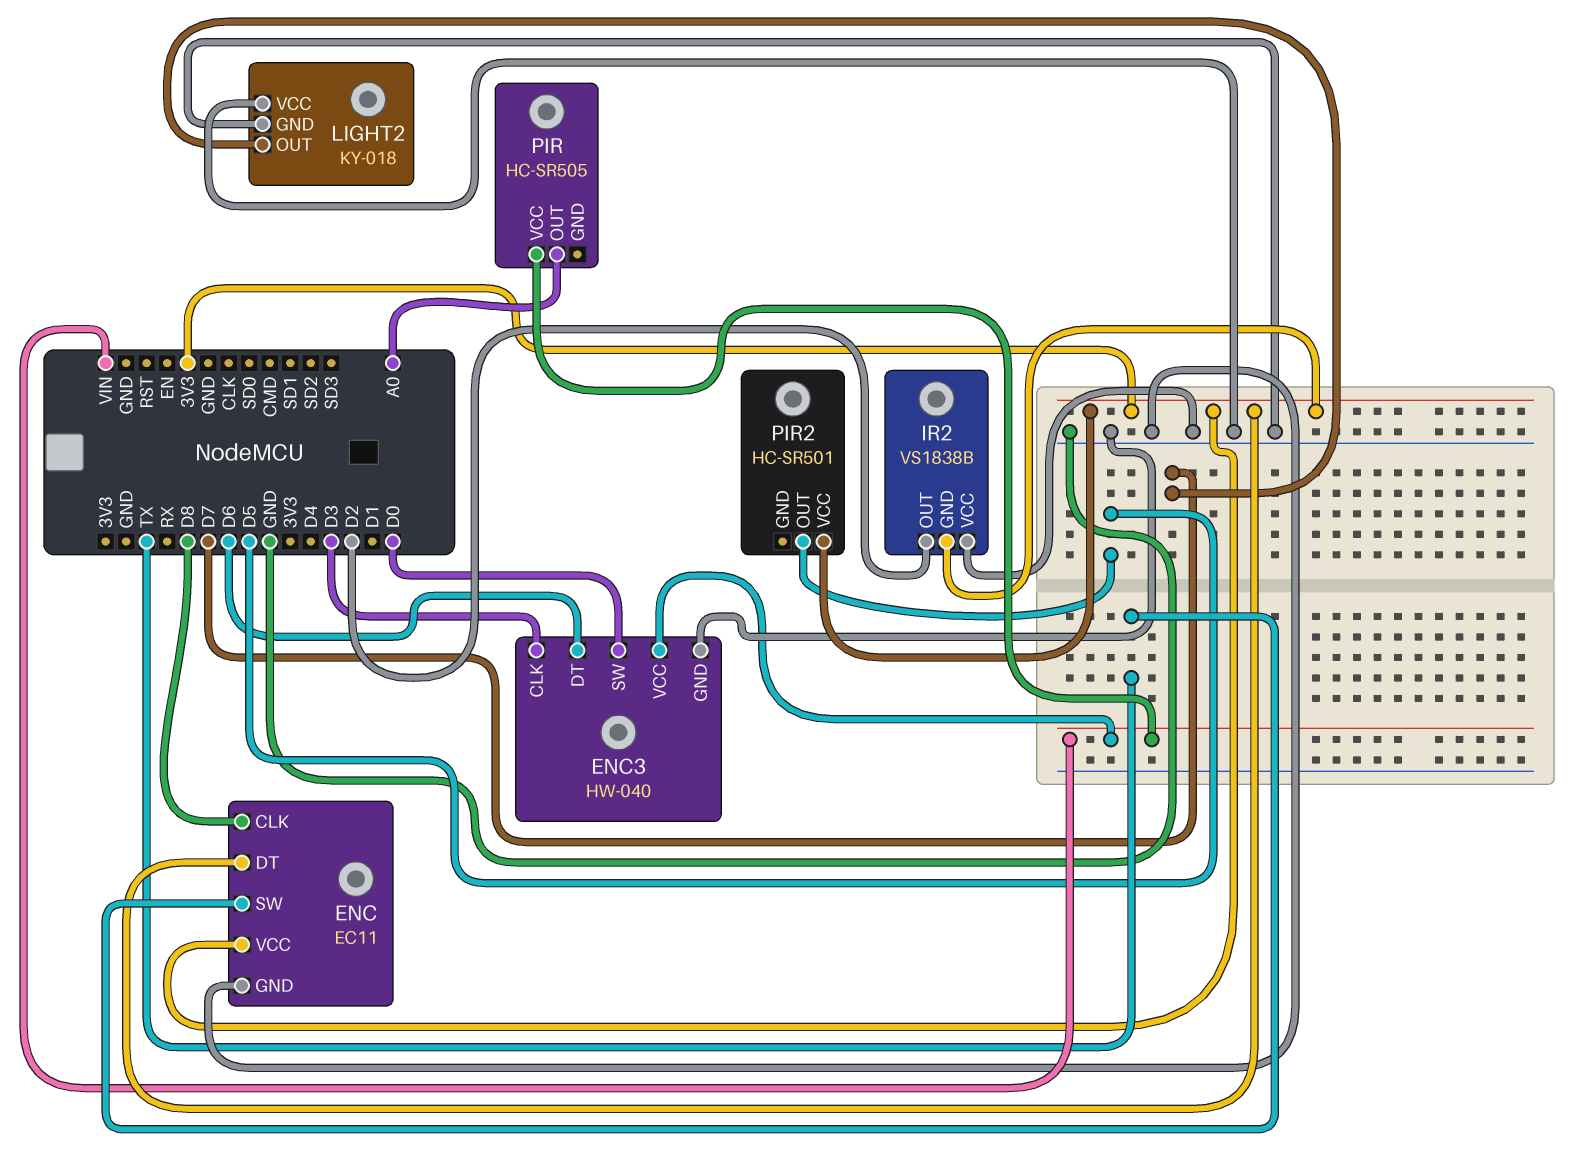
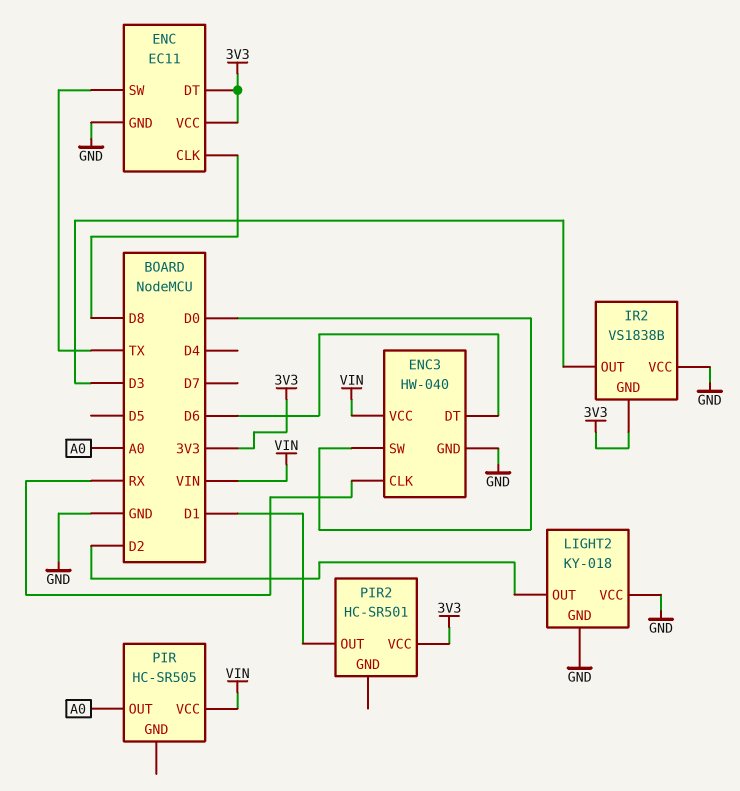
ENC3 pin CLK: D3 -> RX
IR2 pin OUT: D2 -> D3
LIGHT2 pin OUT: D7 -> D2
PIR2 pin OUT: D5 -> D1

